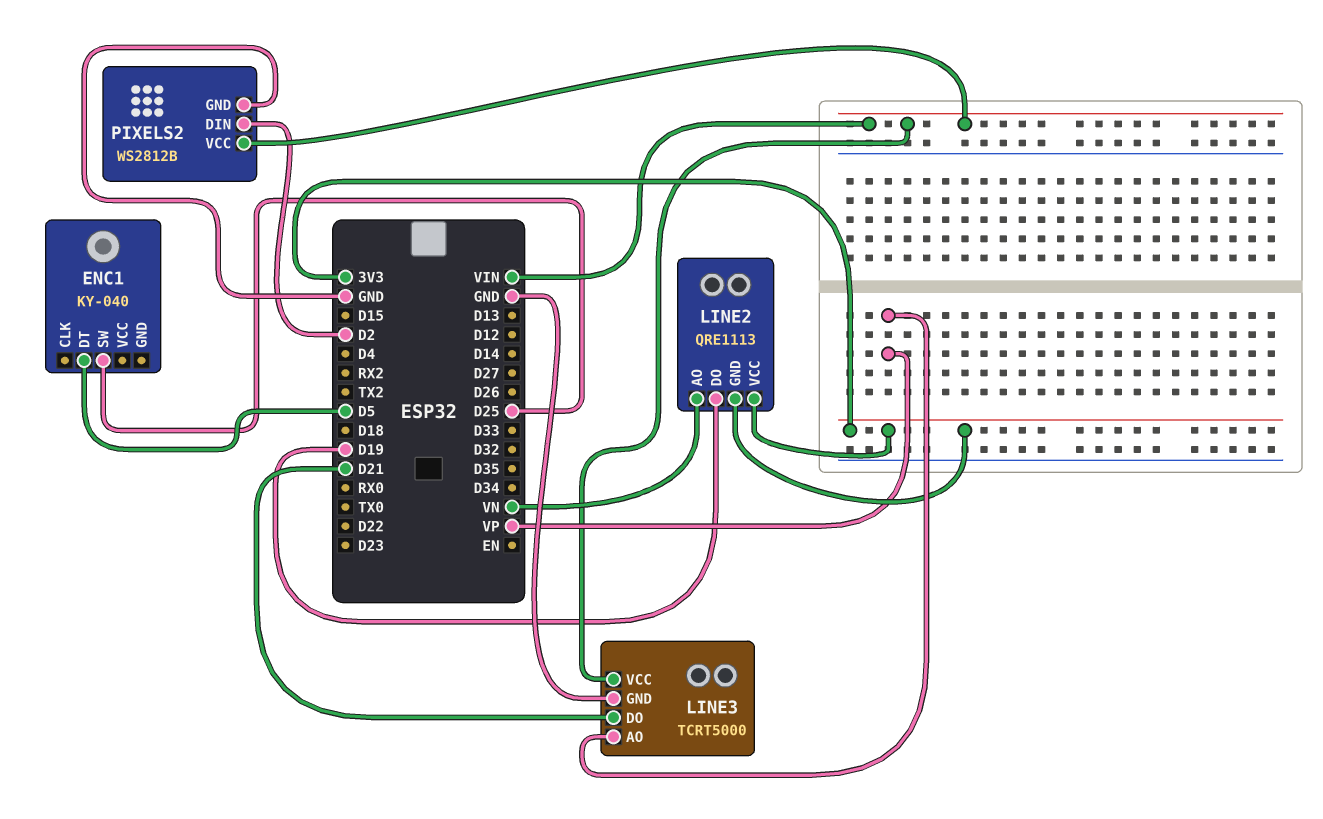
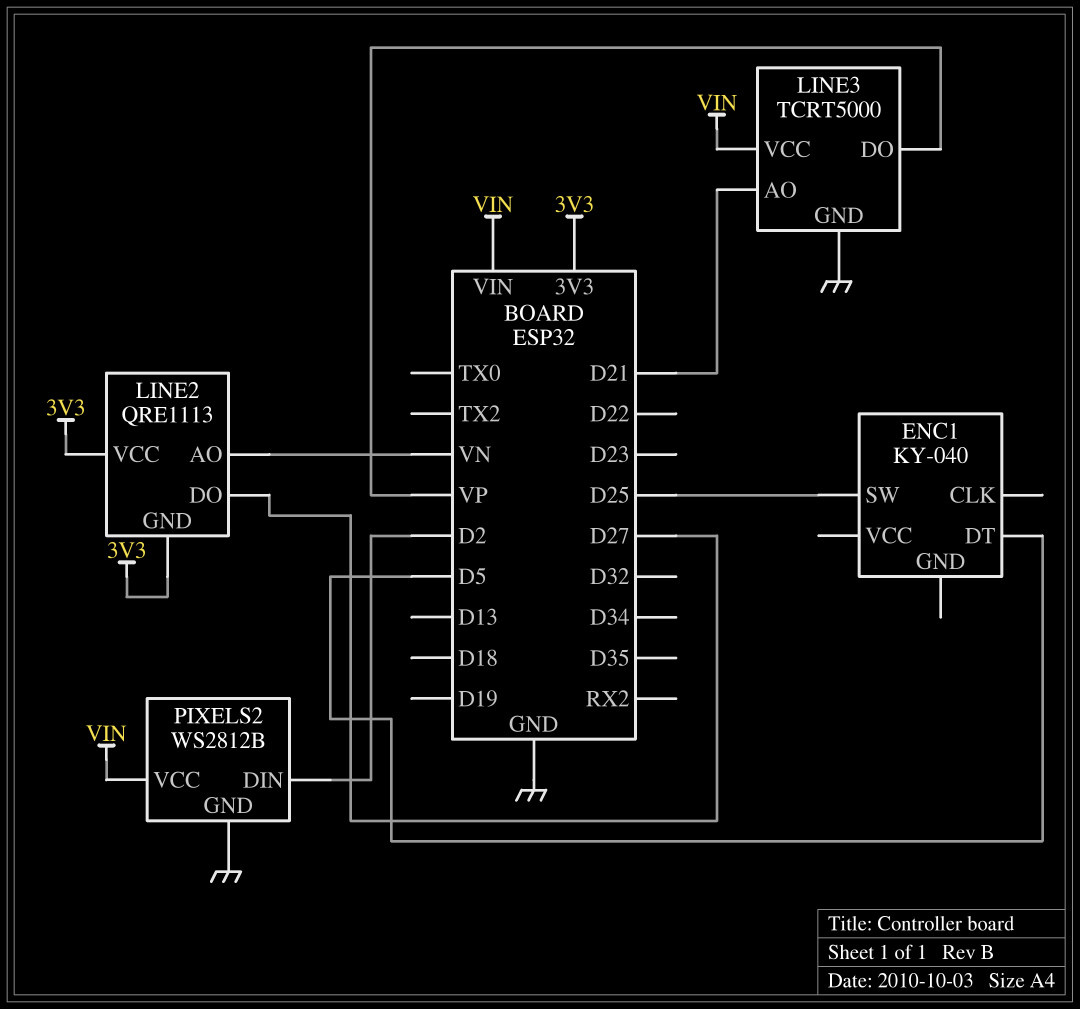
LINE2 pin DO: D19 -> D27
LINE3 pin AO: VP -> D21
LINE3 pin DO: D21 -> VP

